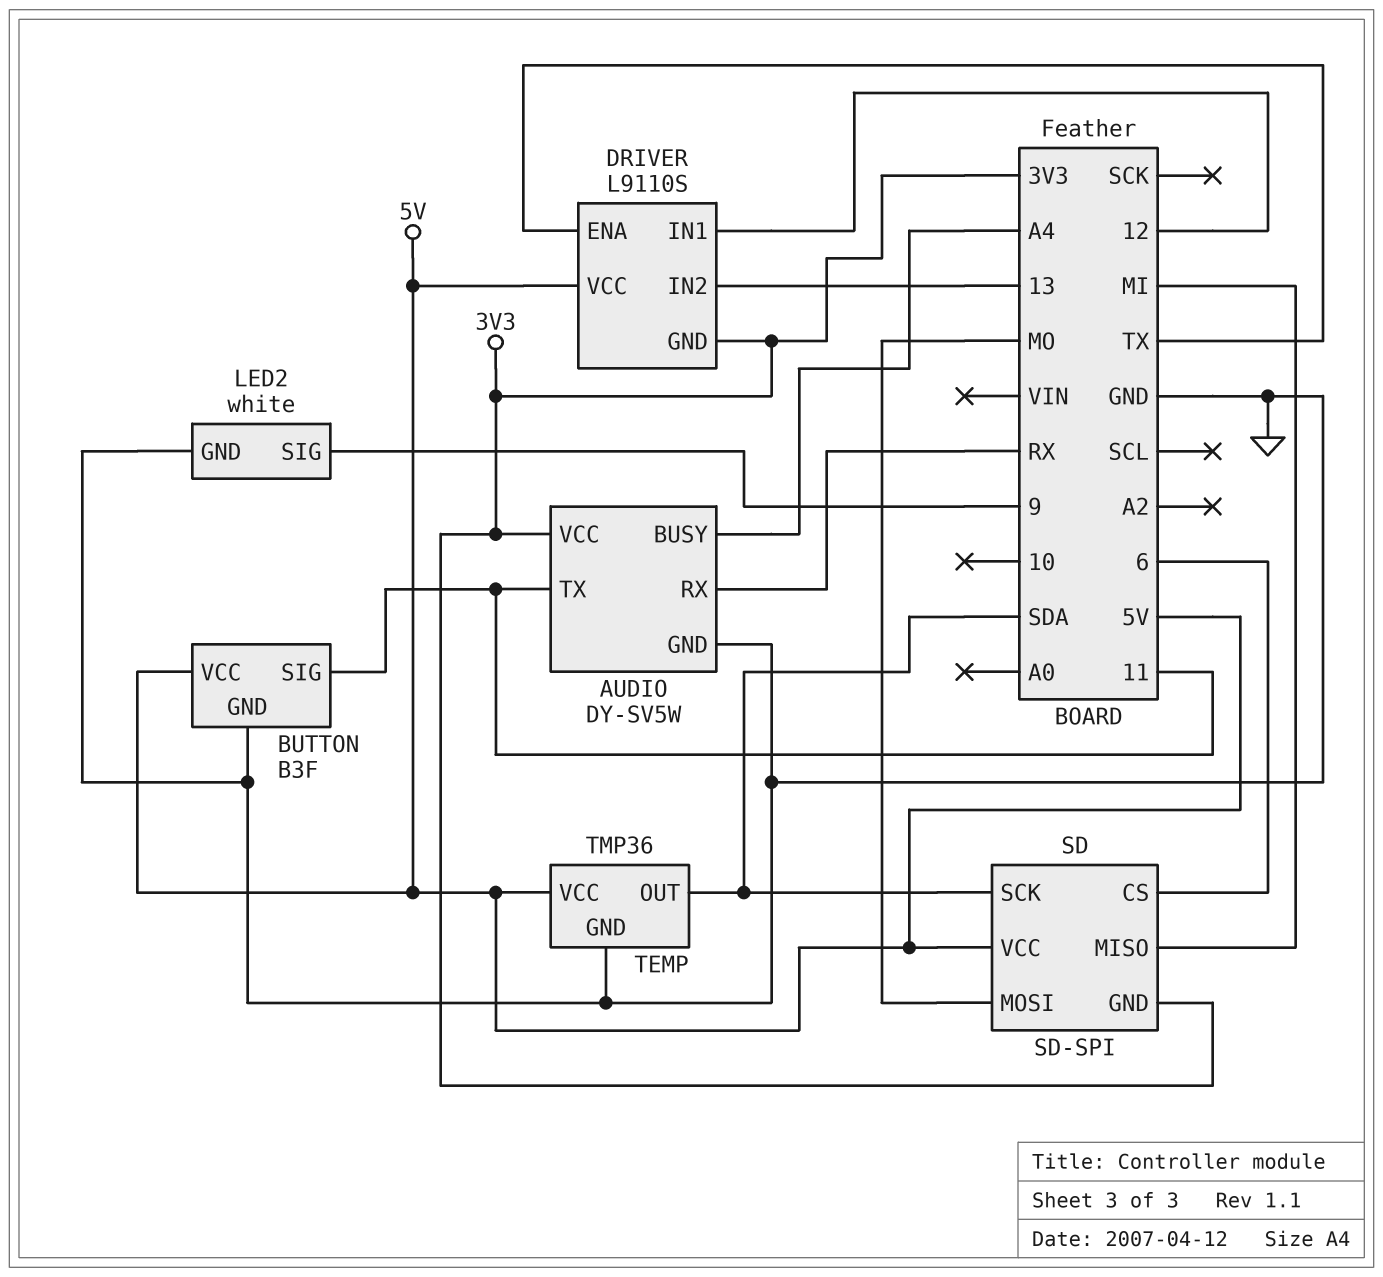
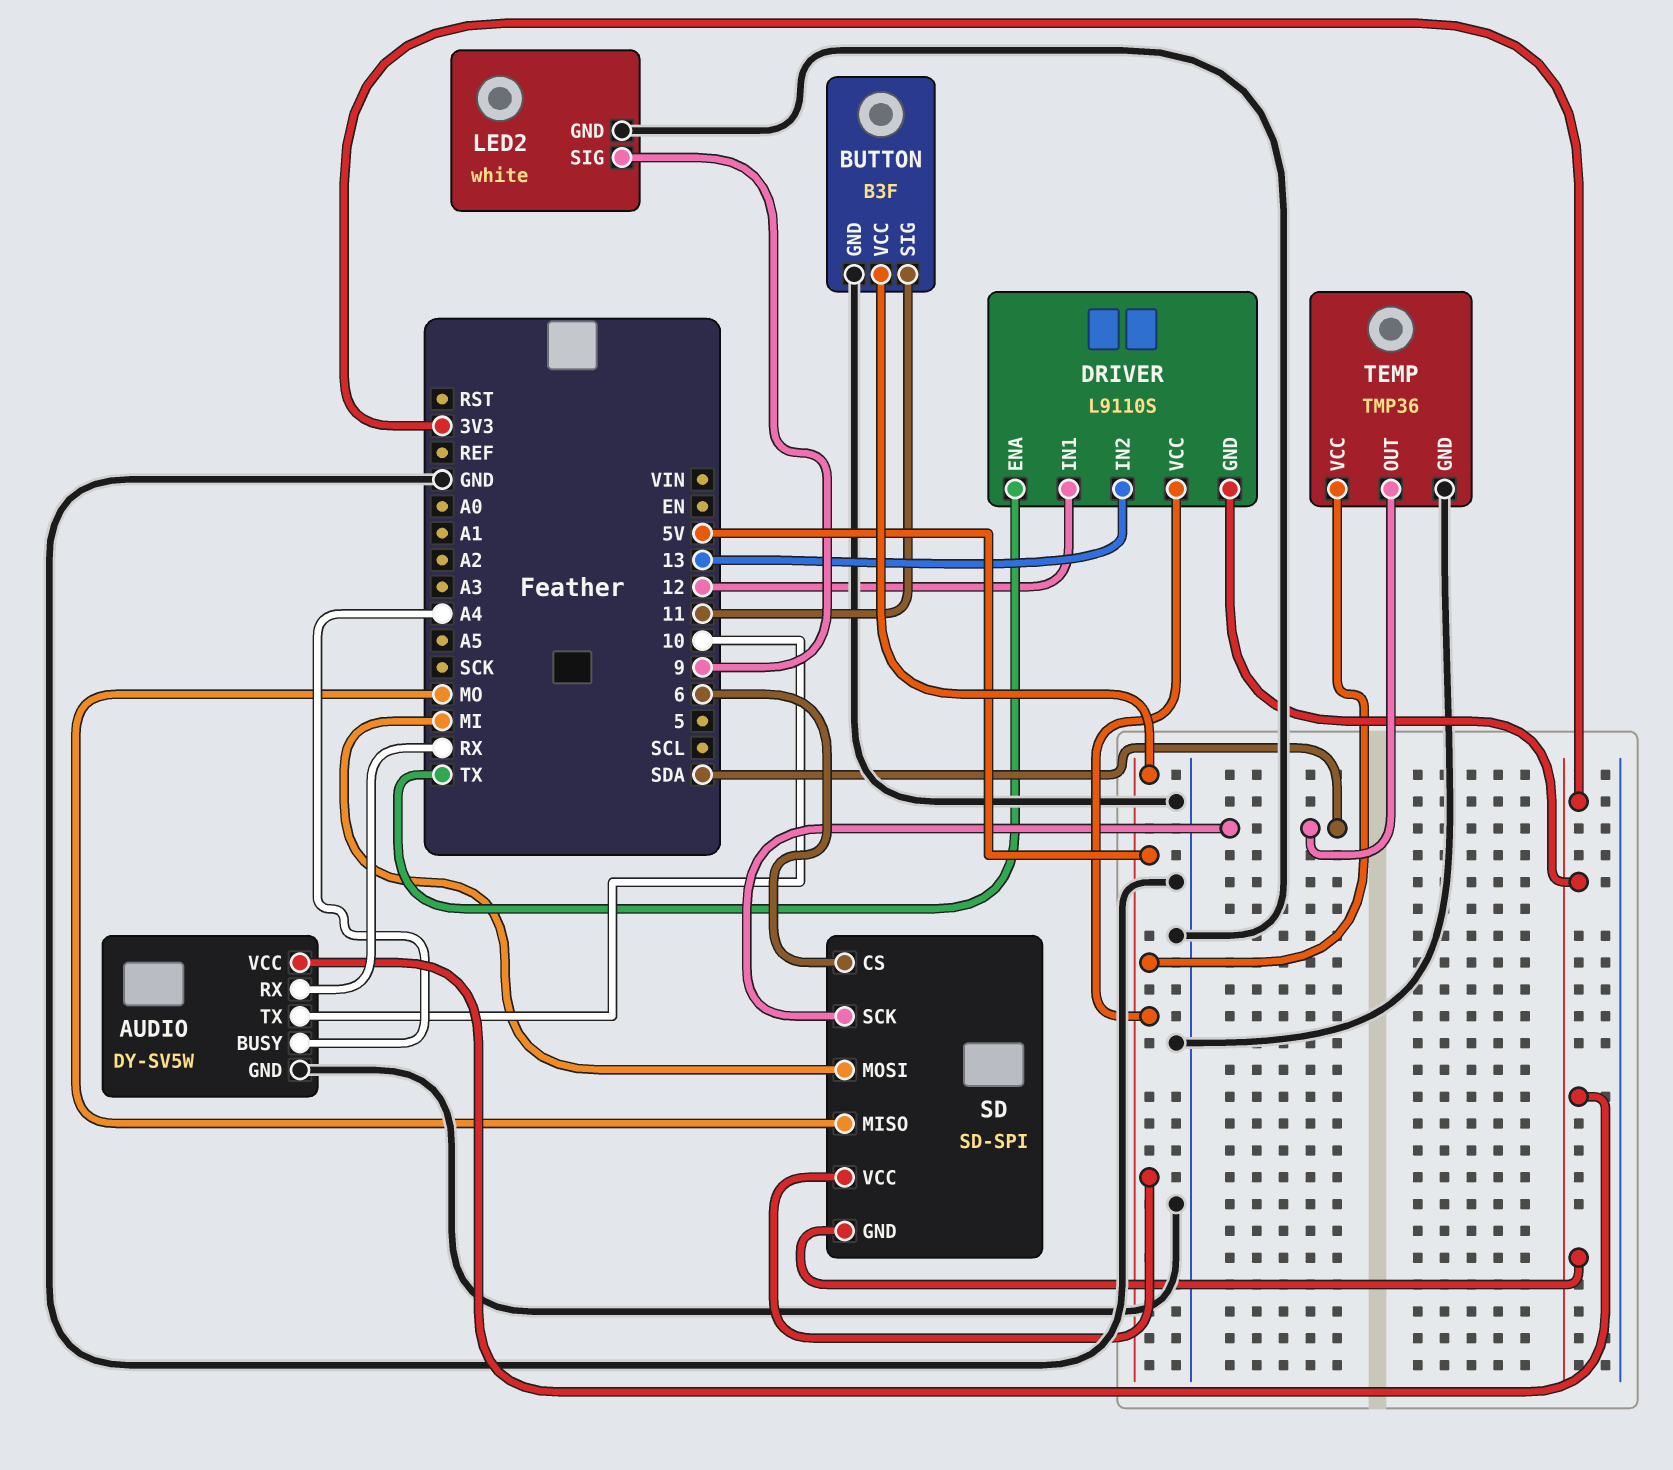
AUDIO pin TX: 11 -> 10
SD pin MISO: MI -> MO
SD pin MOSI: MO -> MI

